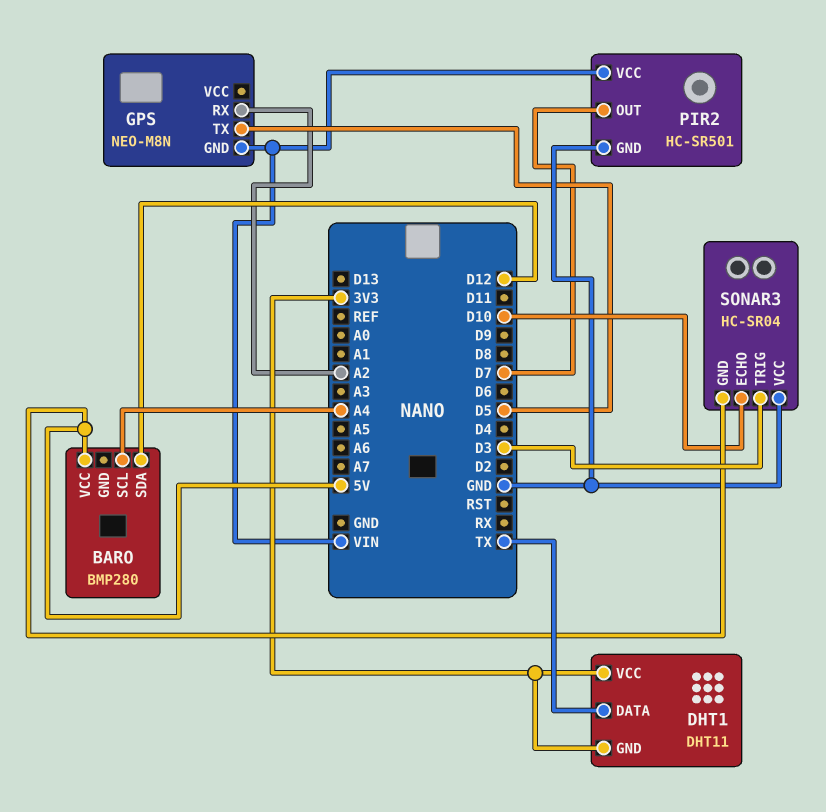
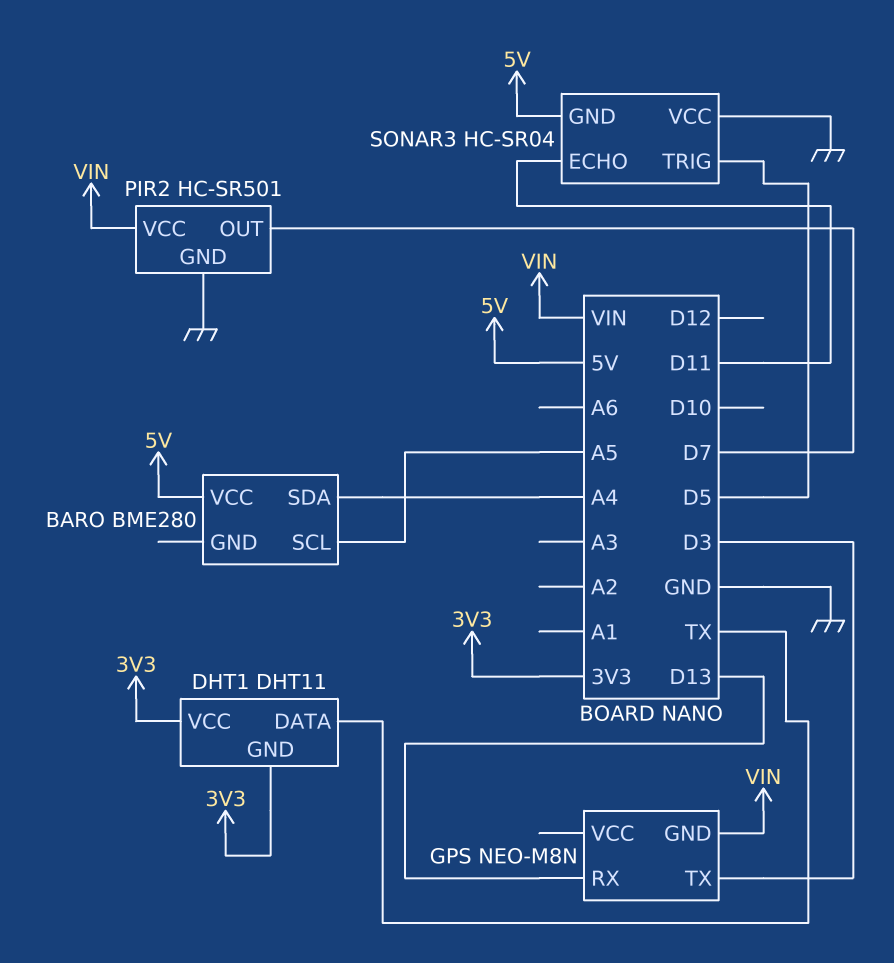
BARO: BMP280 -> BME280
BARO pin SCL: A4 -> A5
BARO pin SDA: D12 -> A4
GPS pin RX: A2 -> D13
GPS pin TX: D5 -> D3
SONAR3 pin ECHO: D10 -> D11
SONAR3 pin TRIG: D3 -> D5

